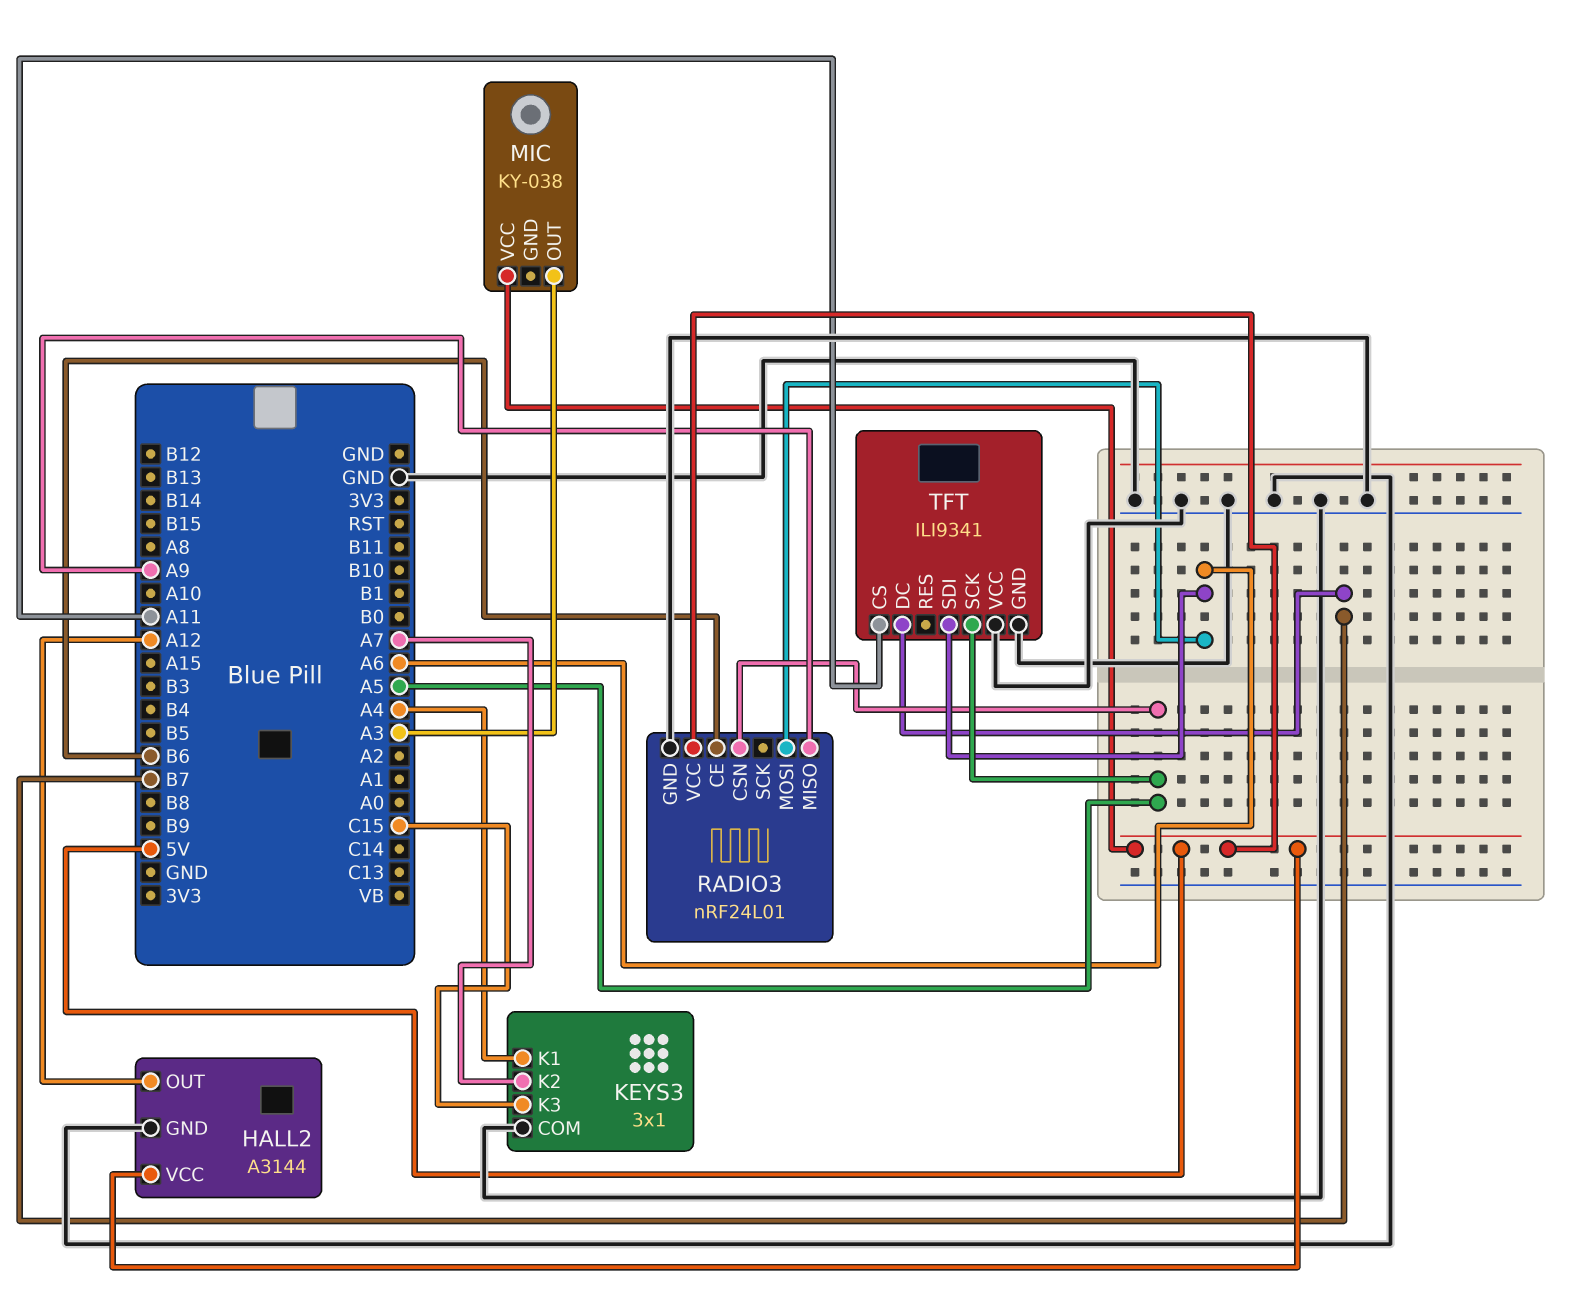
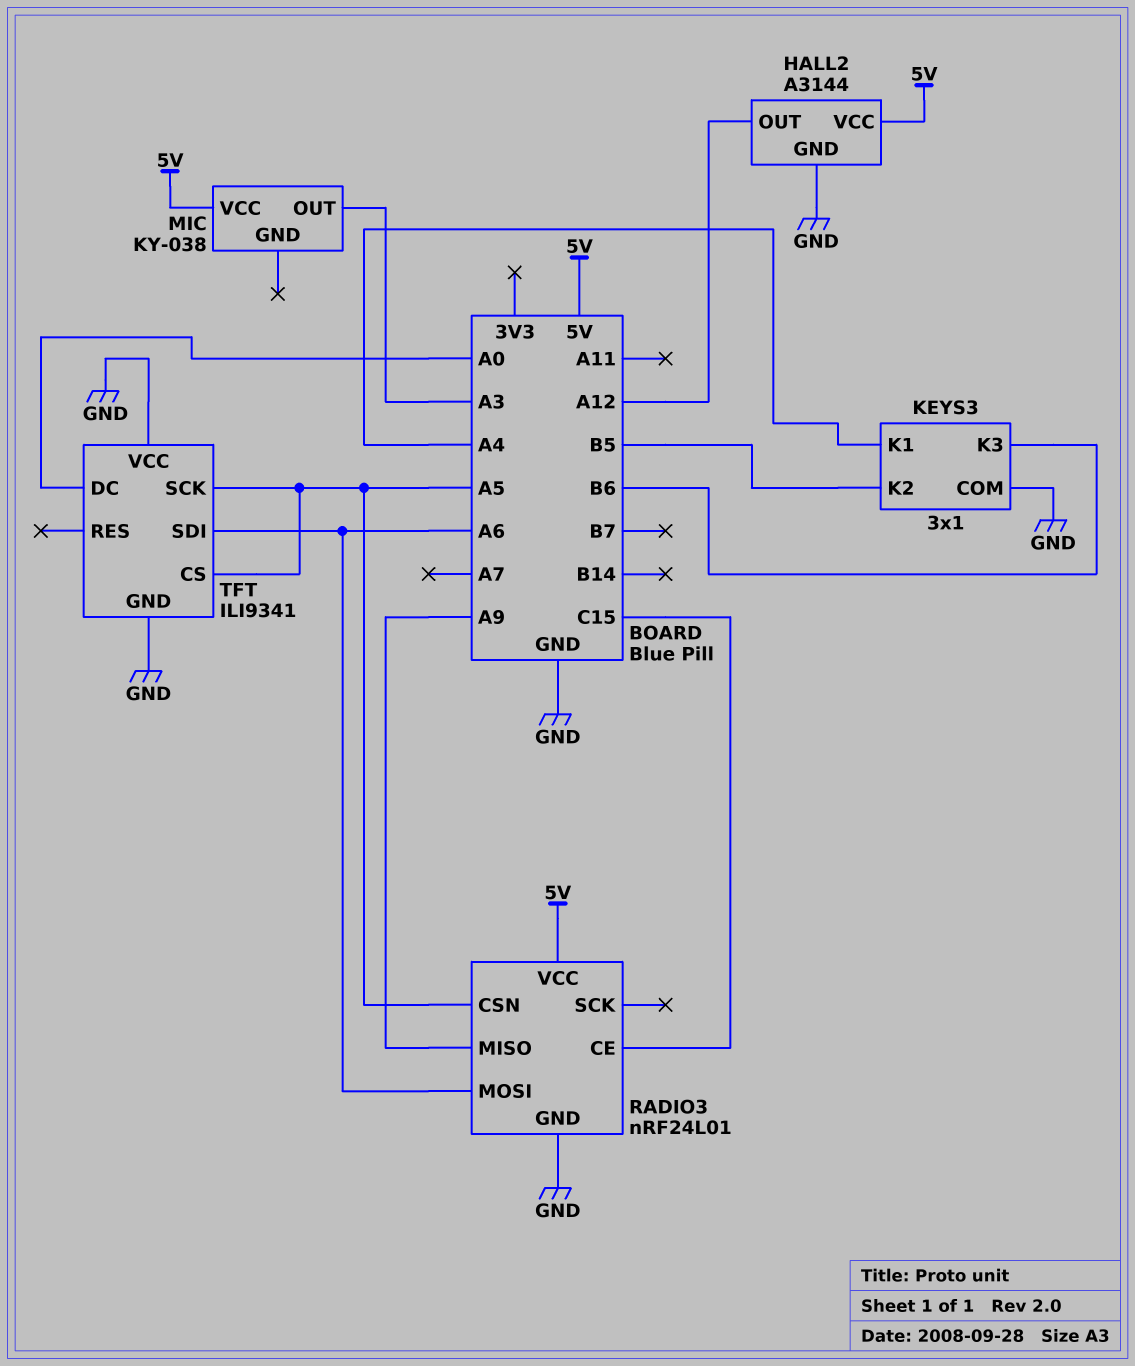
KEYS3 pin K2: A7 -> B5
KEYS3 pin K3: C15 -> B6
RADIO3 pin CE: B6 -> C15
TFT pin CS: A11 -> A5
TFT pin DC: B7 -> A0

